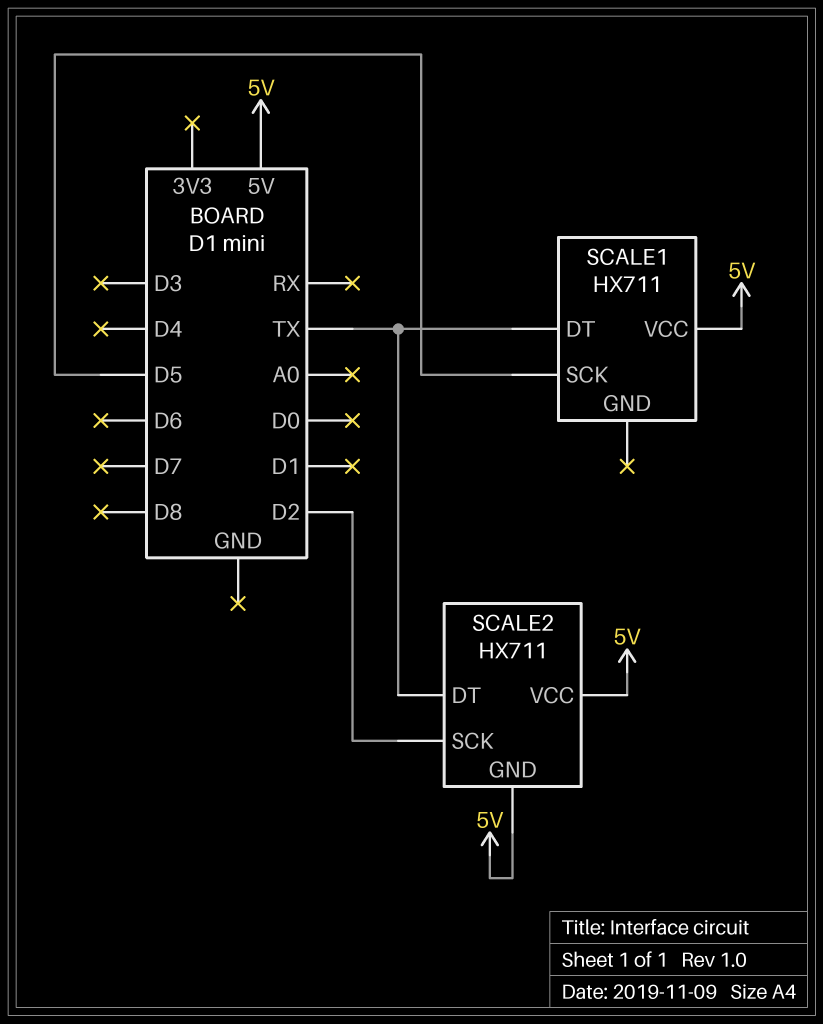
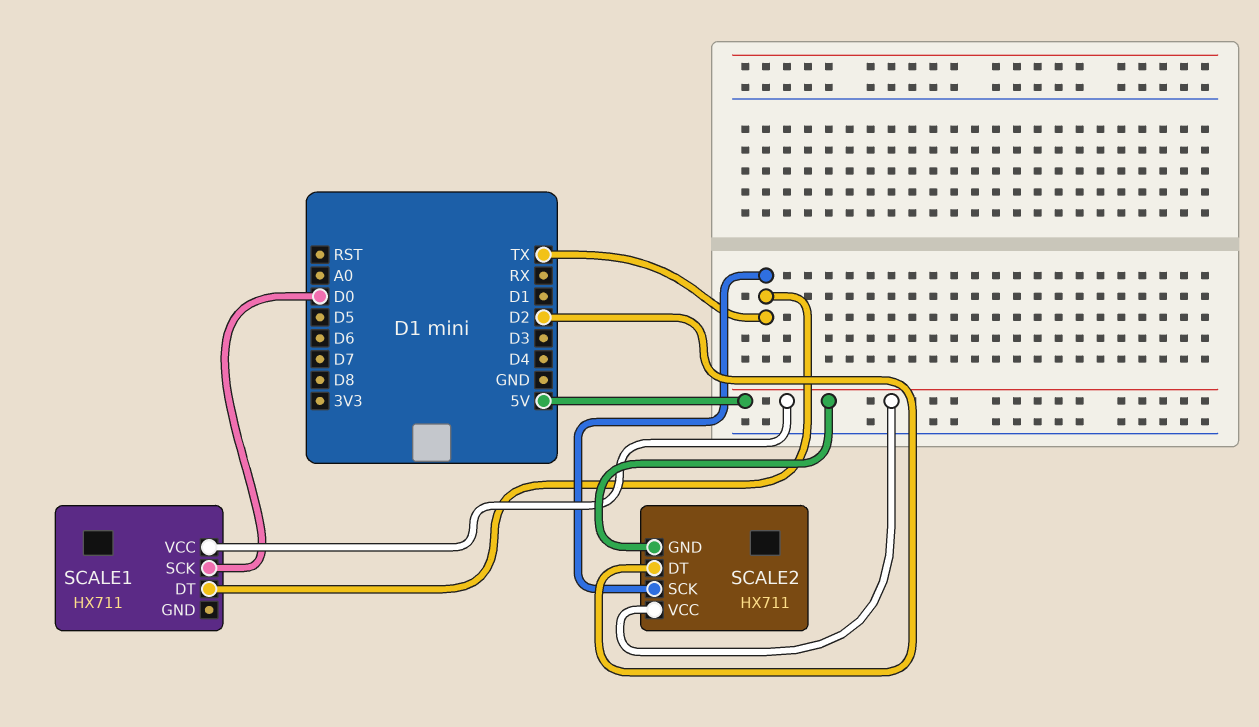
SCALE1 pin SCK: D5 -> D0
SCALE2 pin DT: TX -> D2
SCALE2 pin SCK: D2 -> TX

